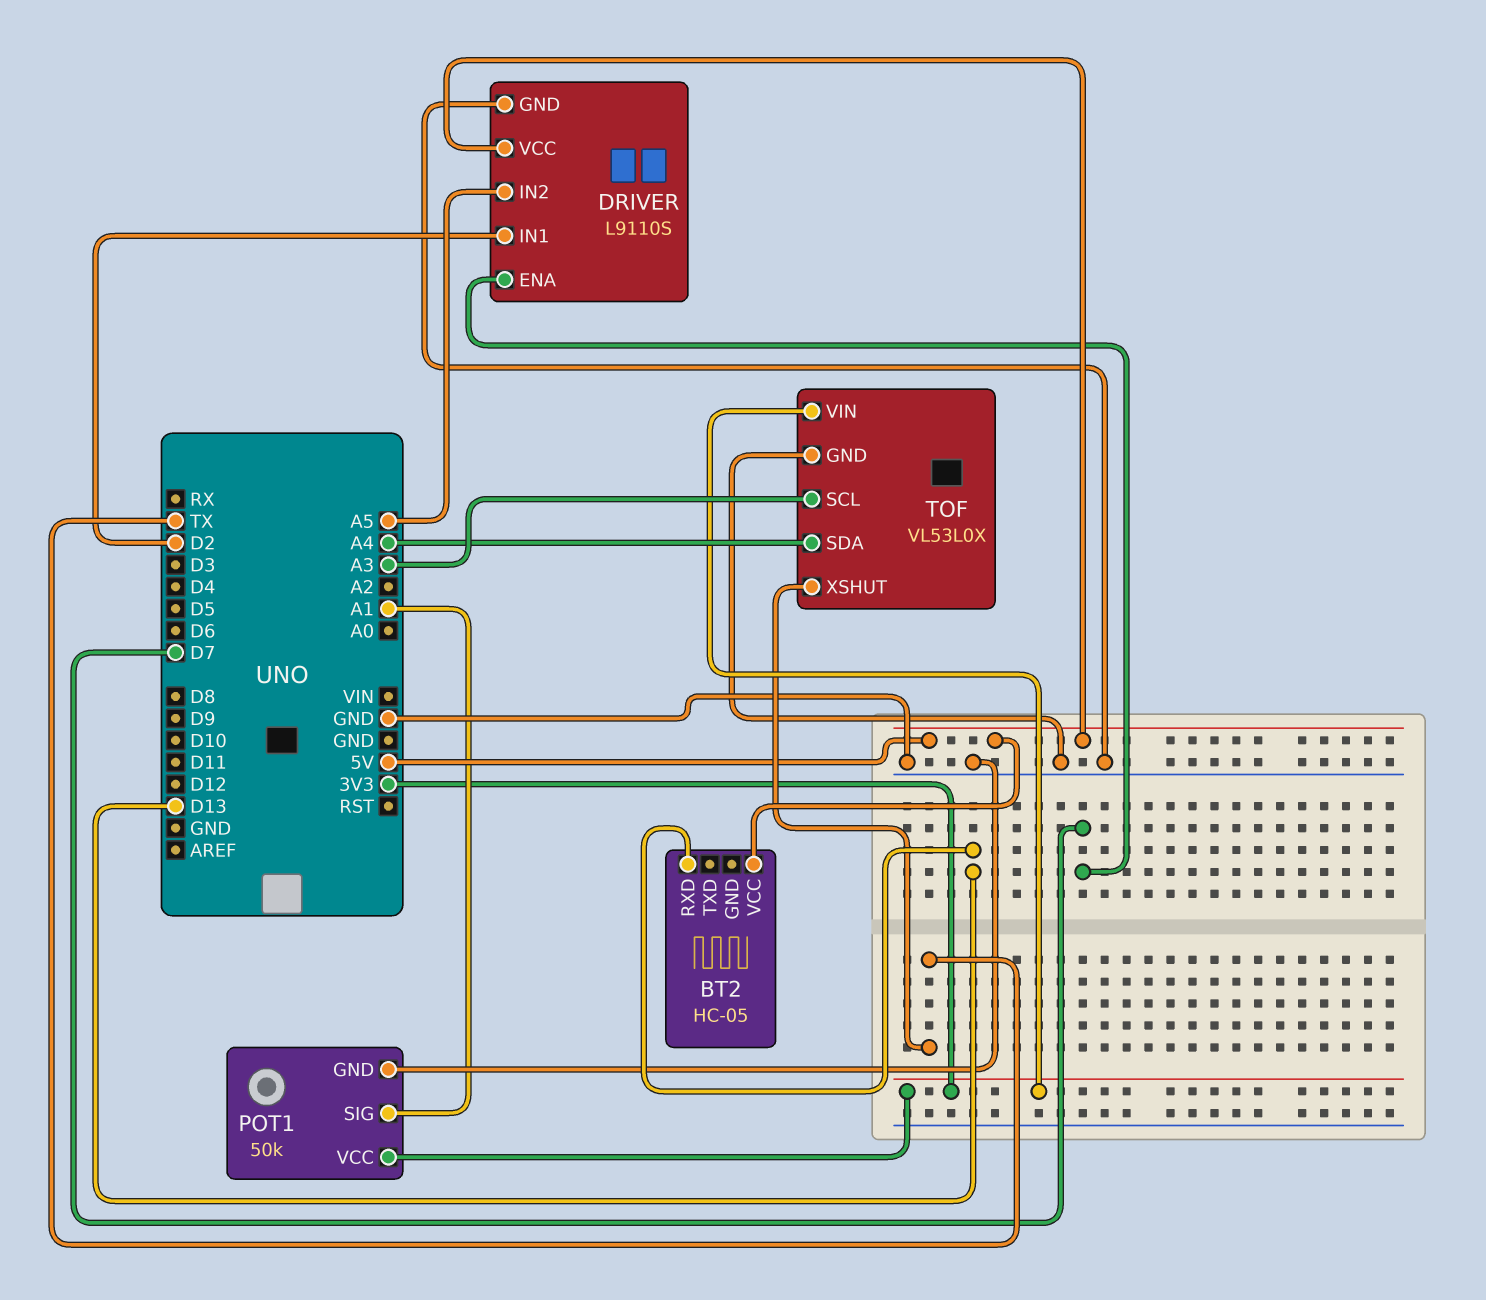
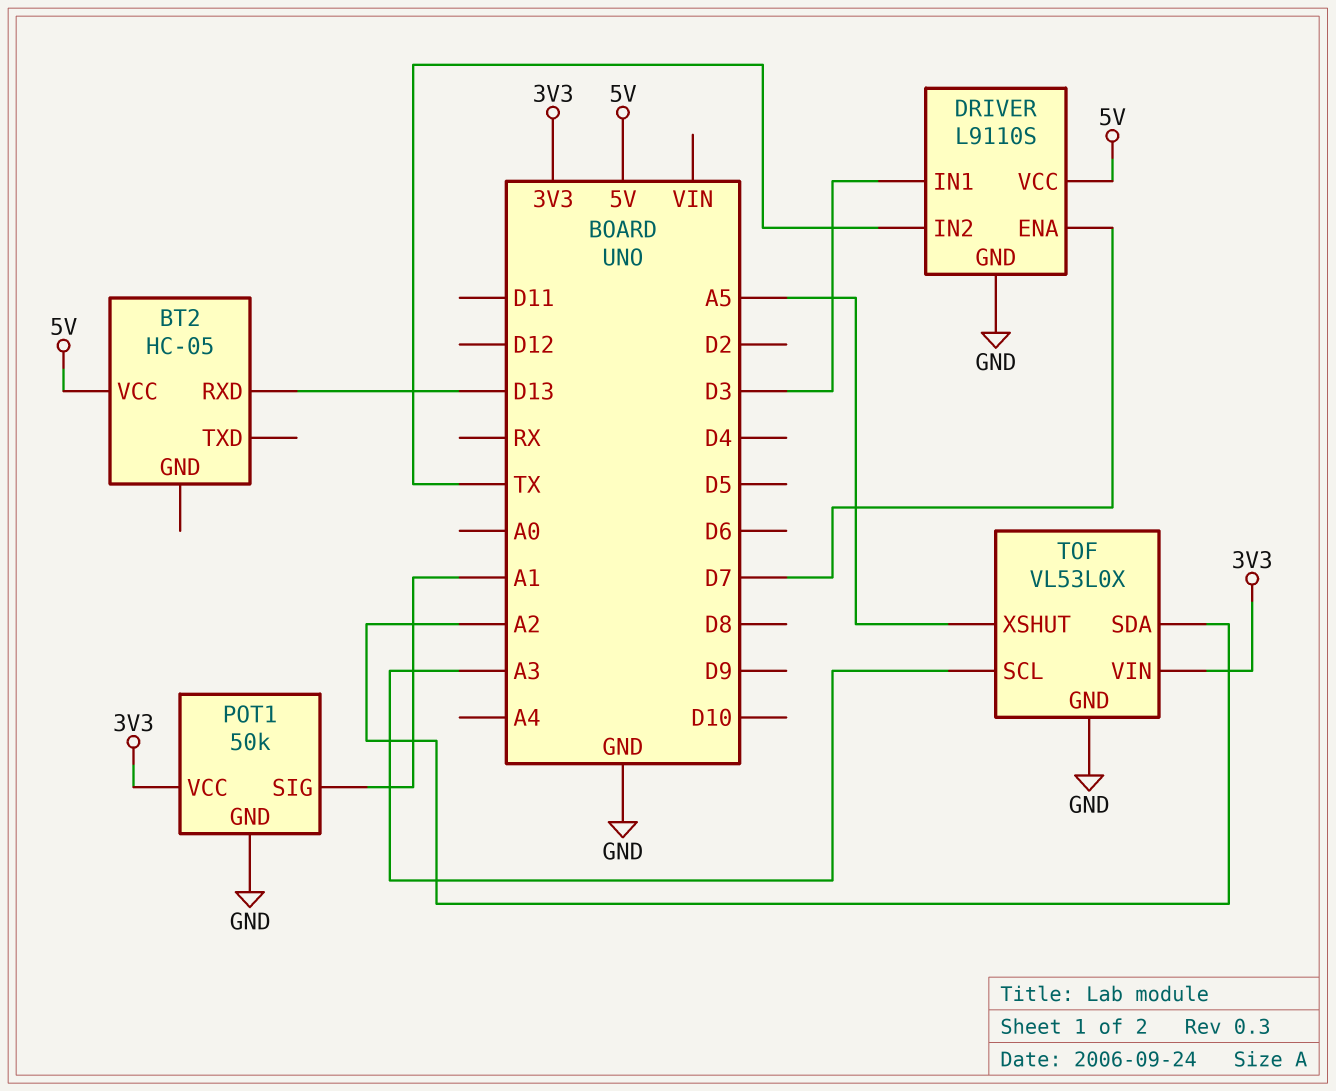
DRIVER pin IN1: D2 -> D3
DRIVER pin IN2: A5 -> TX
TOF pin SDA: A4 -> A2
TOF pin XSHUT: TX -> A5

